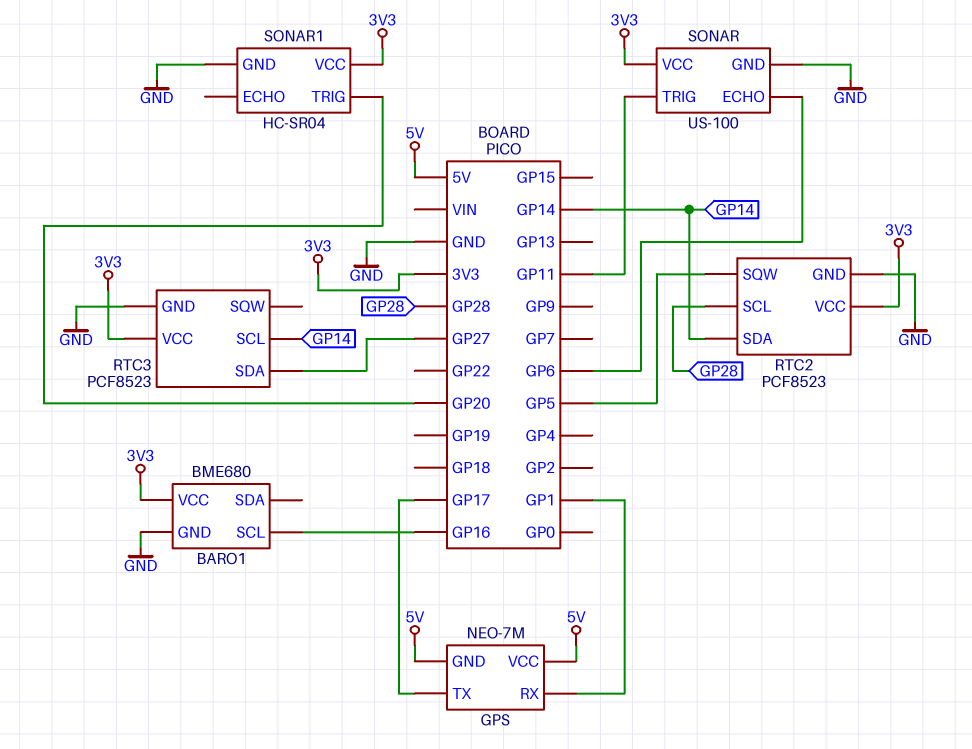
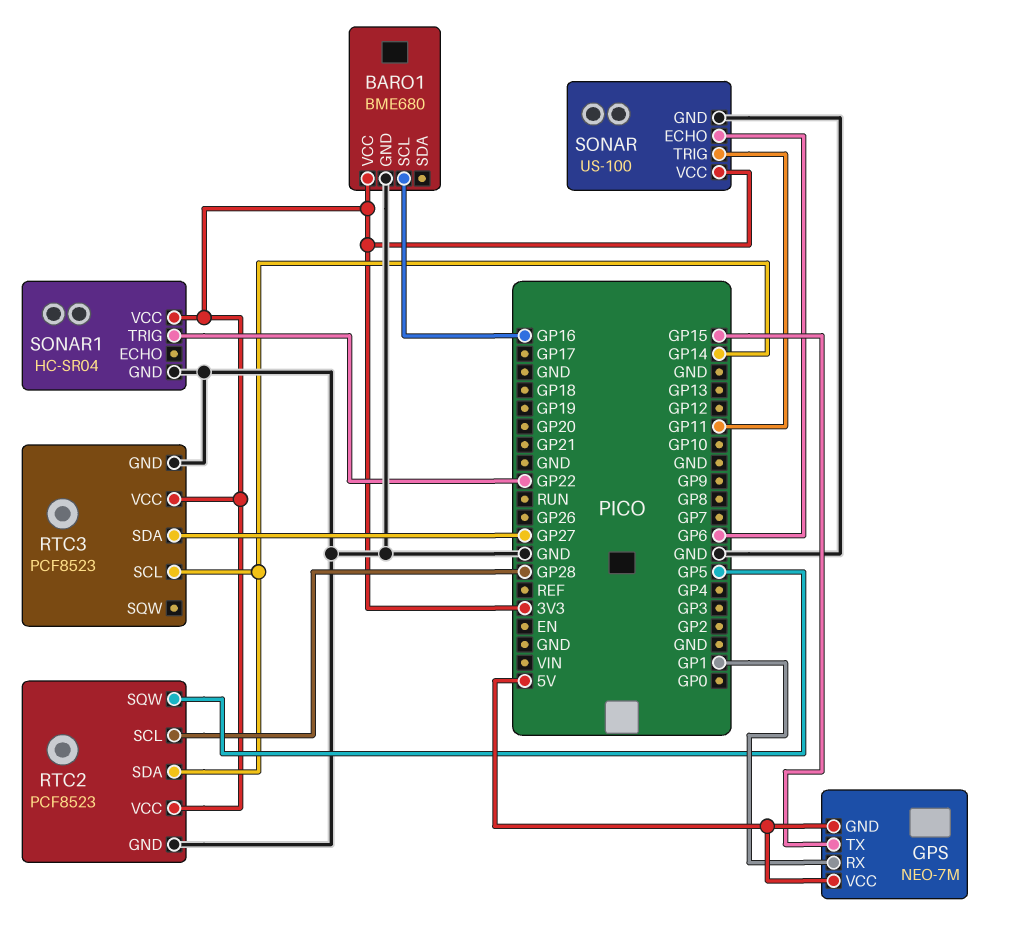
GPS pin TX: GP17 -> GP15
SONAR1 pin TRIG: GP20 -> GP22

